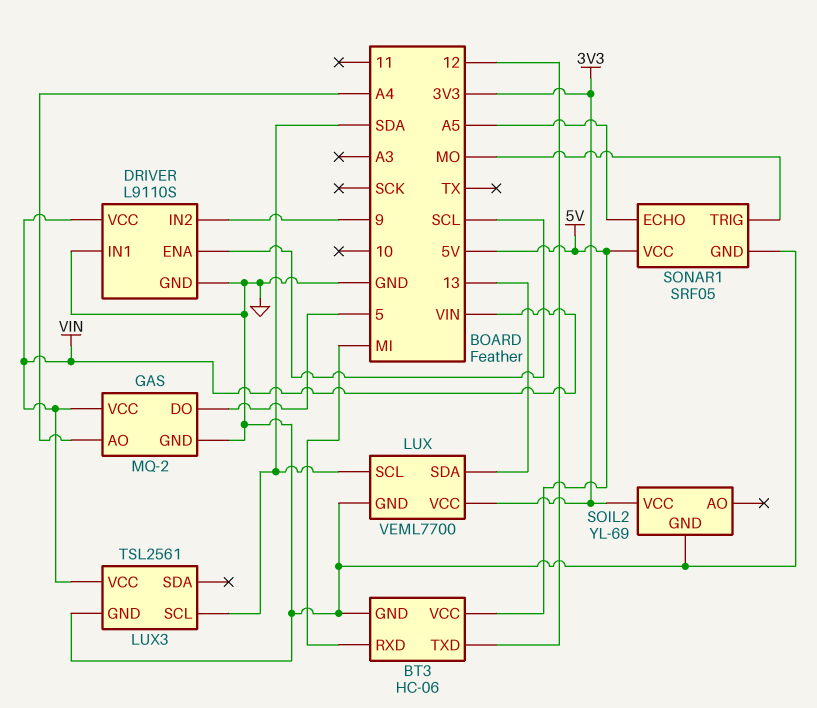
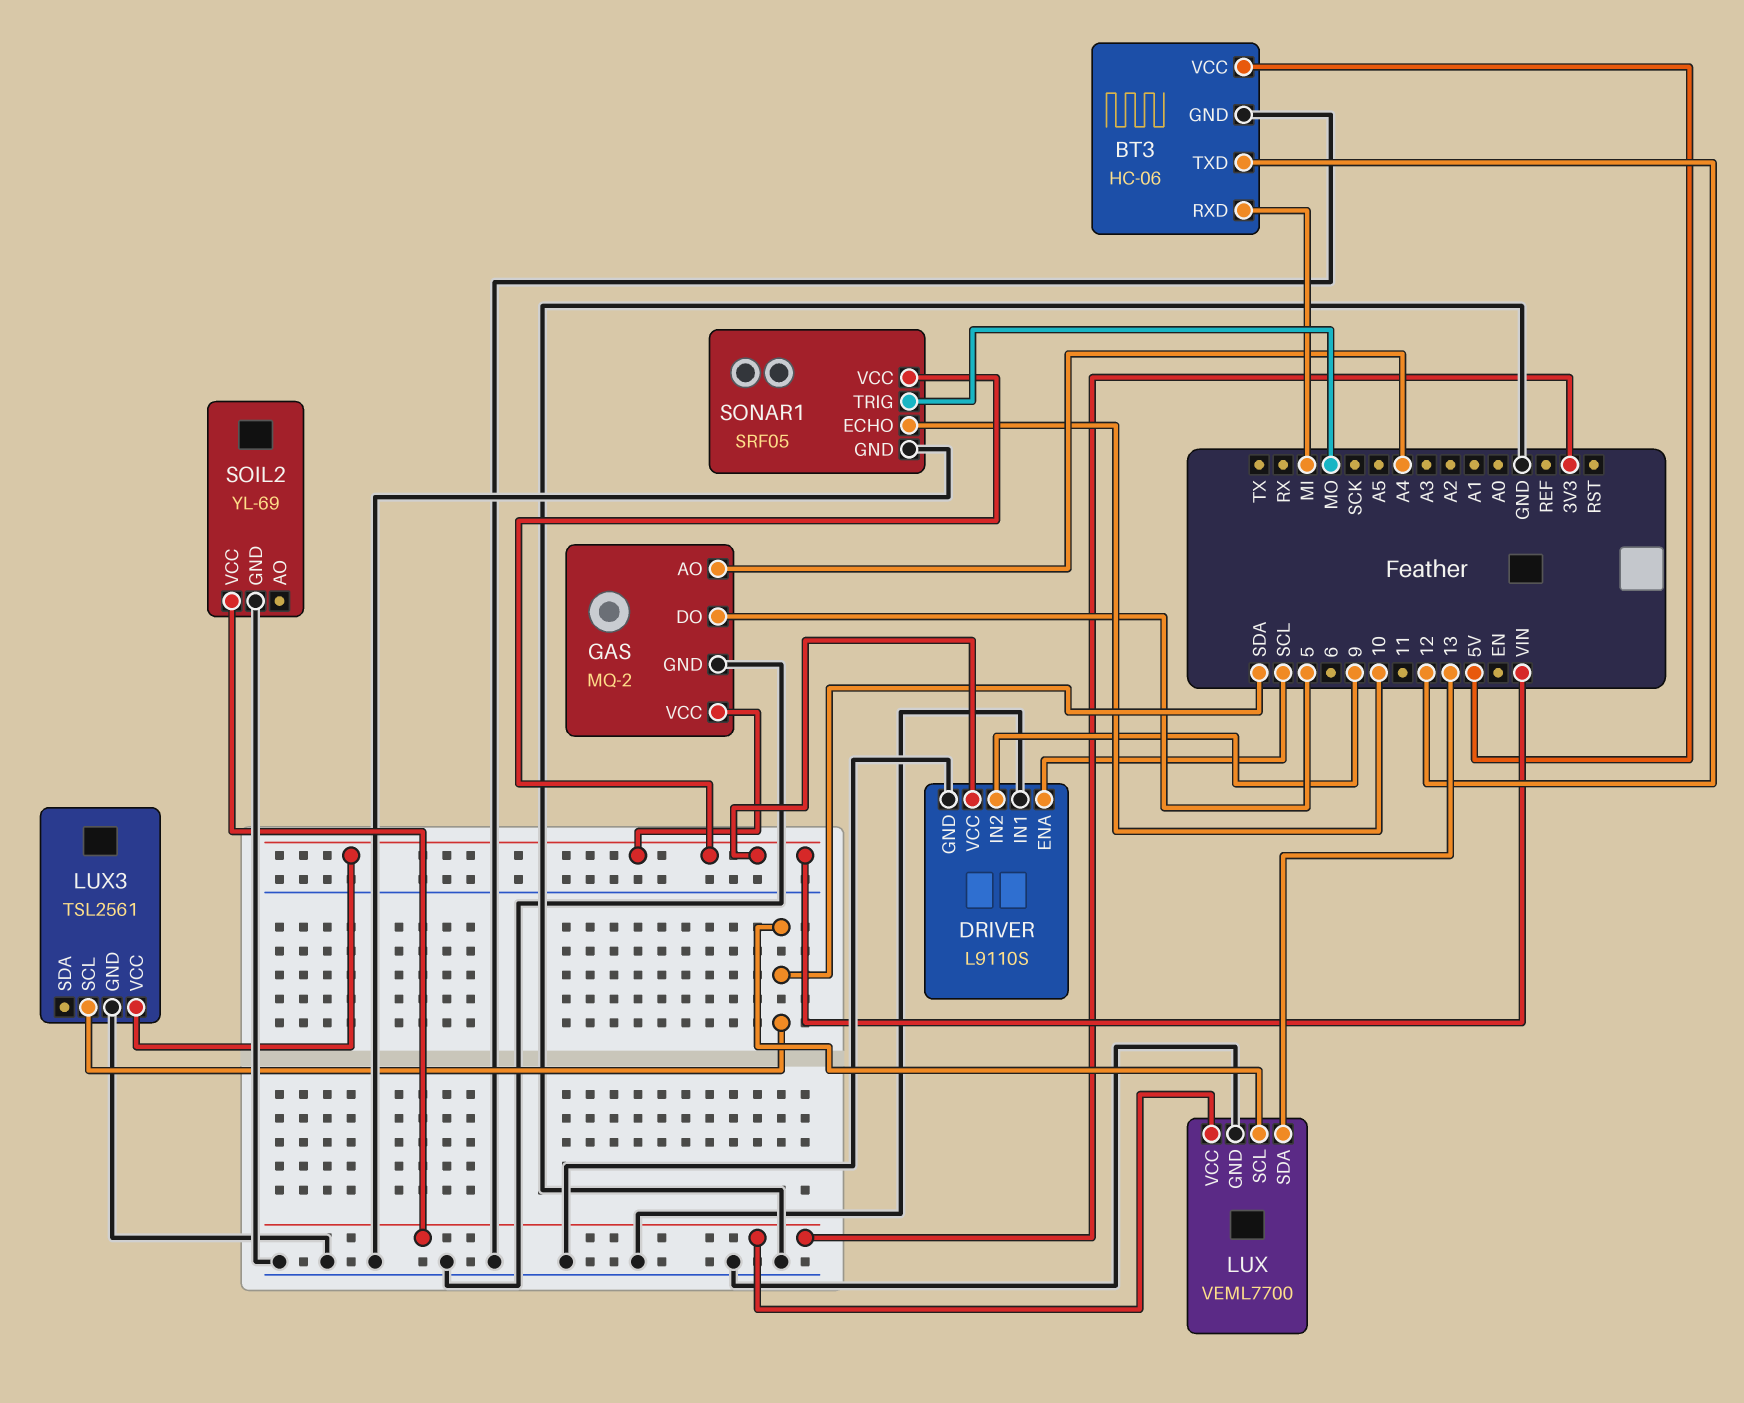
SONAR1 pin ECHO: A5 -> 10
SONAR1 pin VCC: 5V -> VIN

